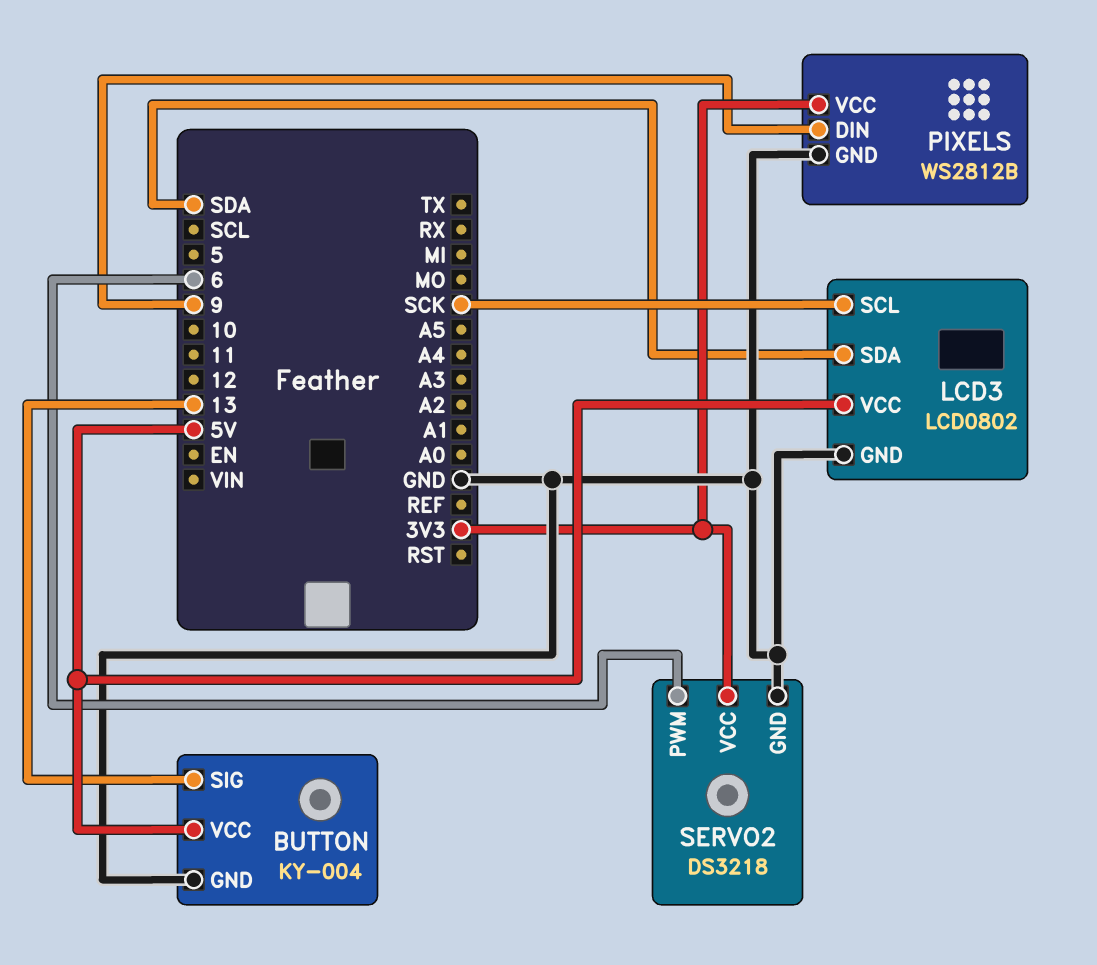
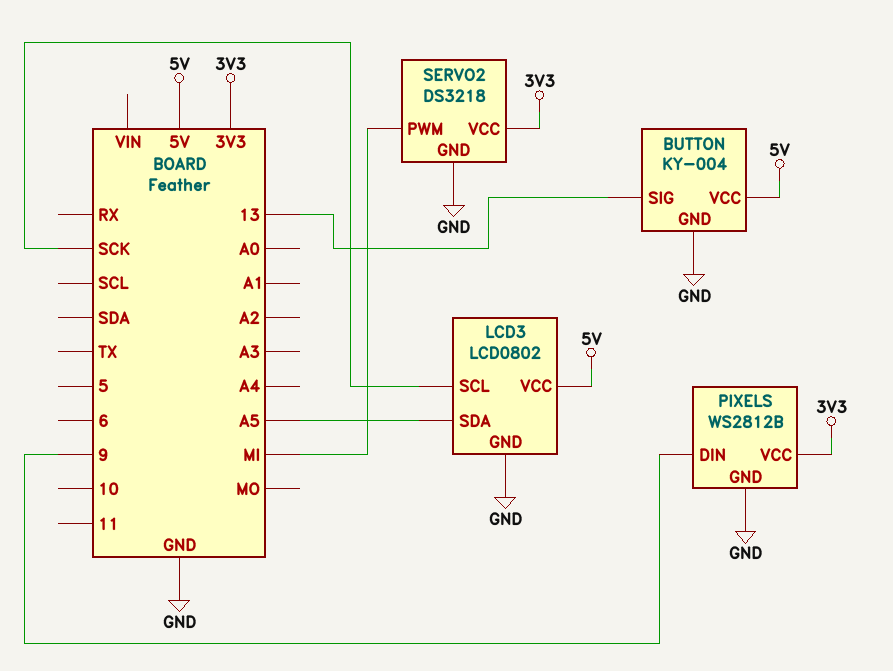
LCD3 pin SDA: SDA -> A5
SERVO2 pin PWM: 6 -> MI

